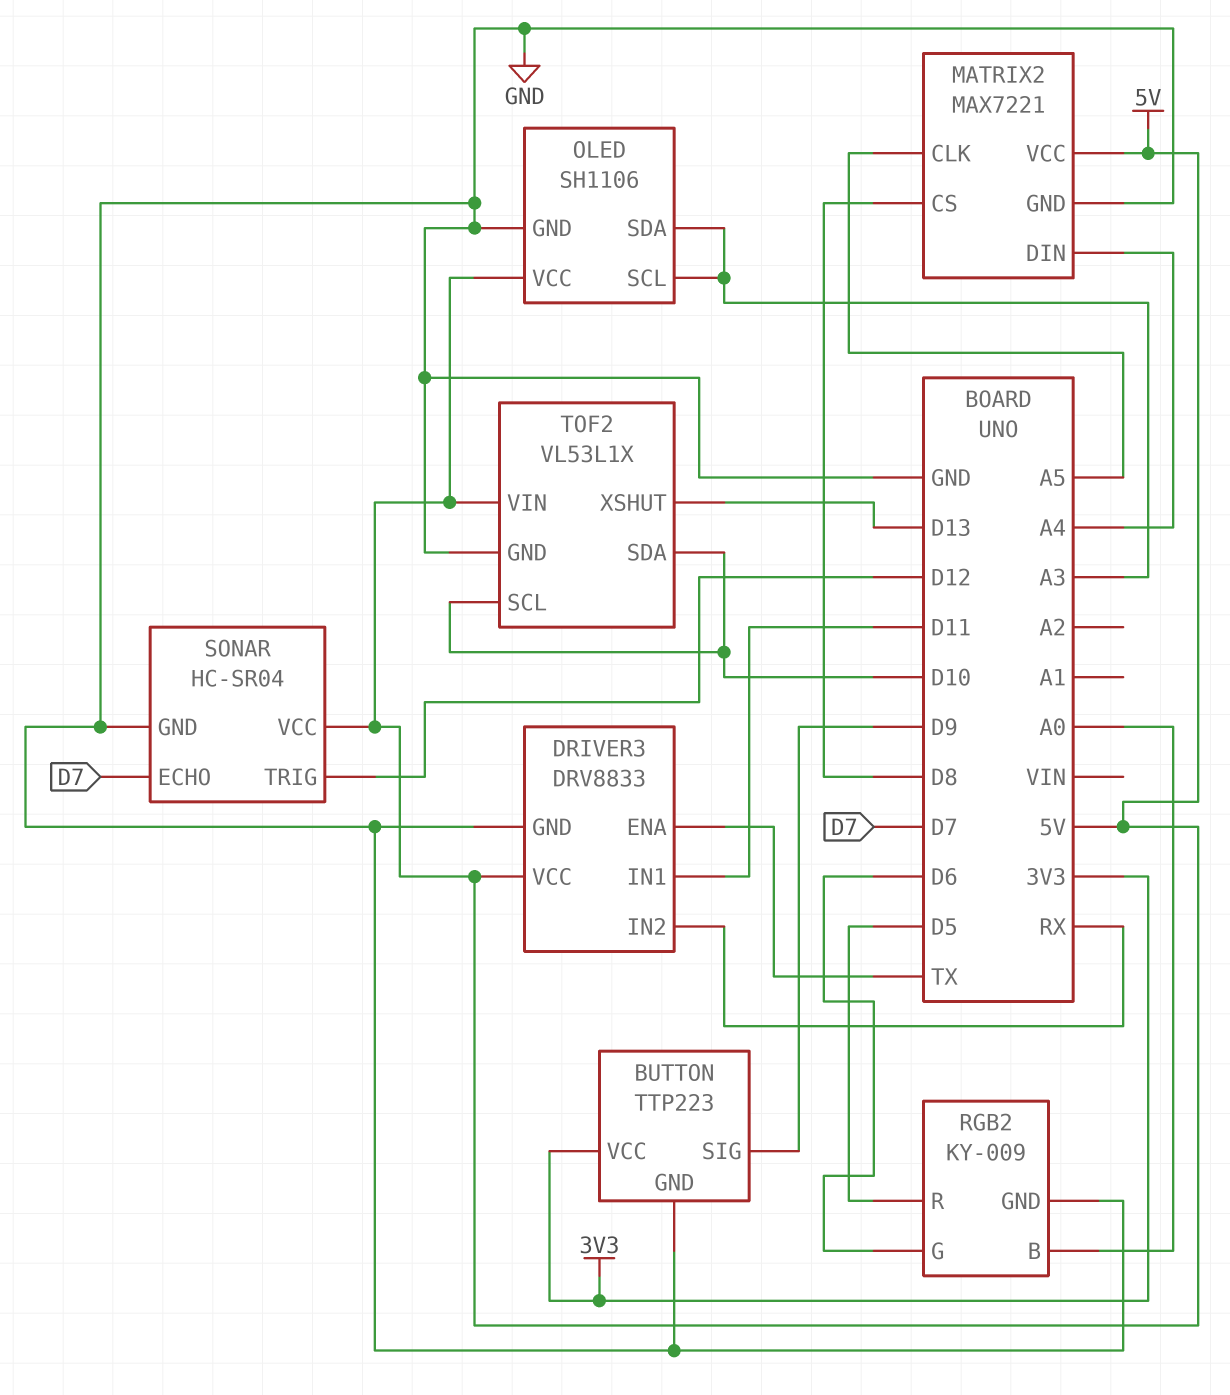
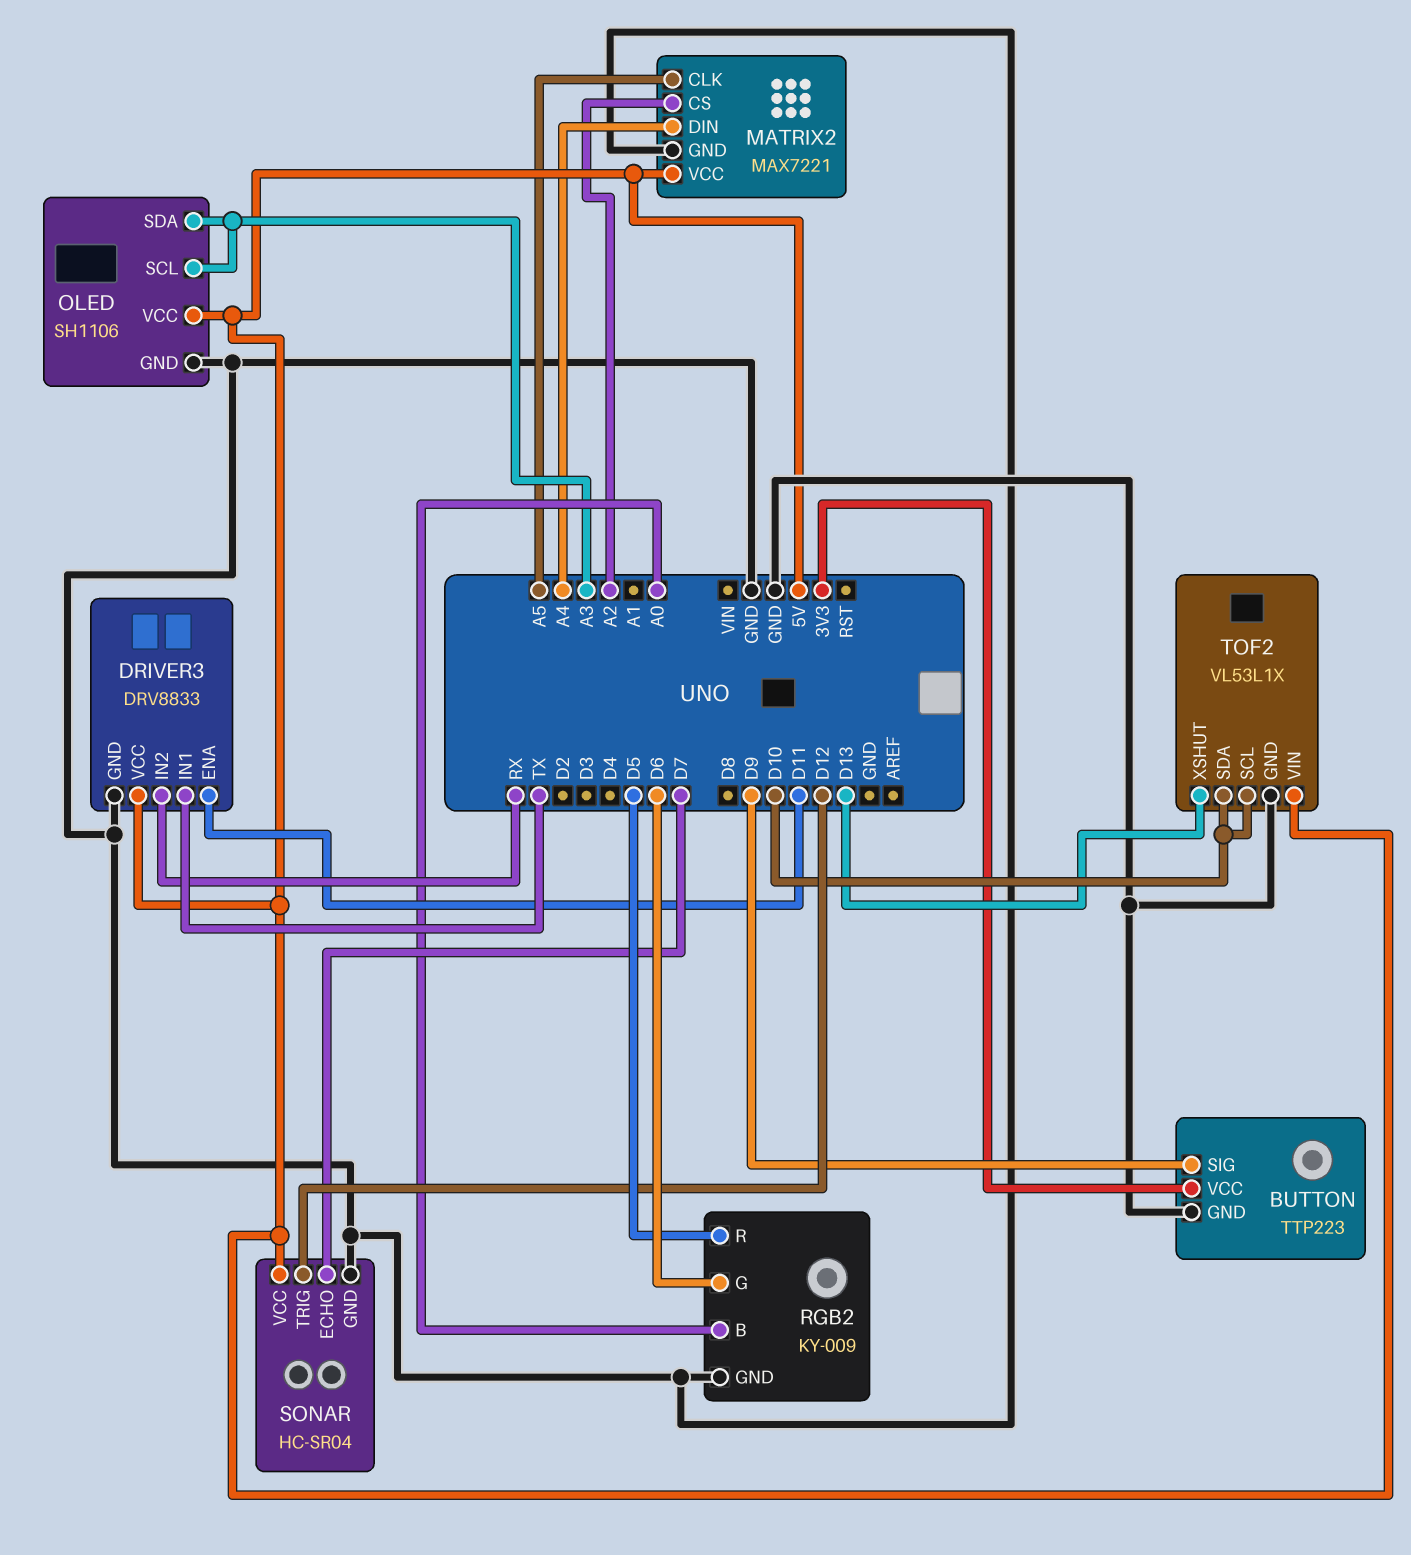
DRIVER3 pin ENA: TX -> D11
DRIVER3 pin IN1: D11 -> TX
MATRIX2 pin CS: D8 -> A2

